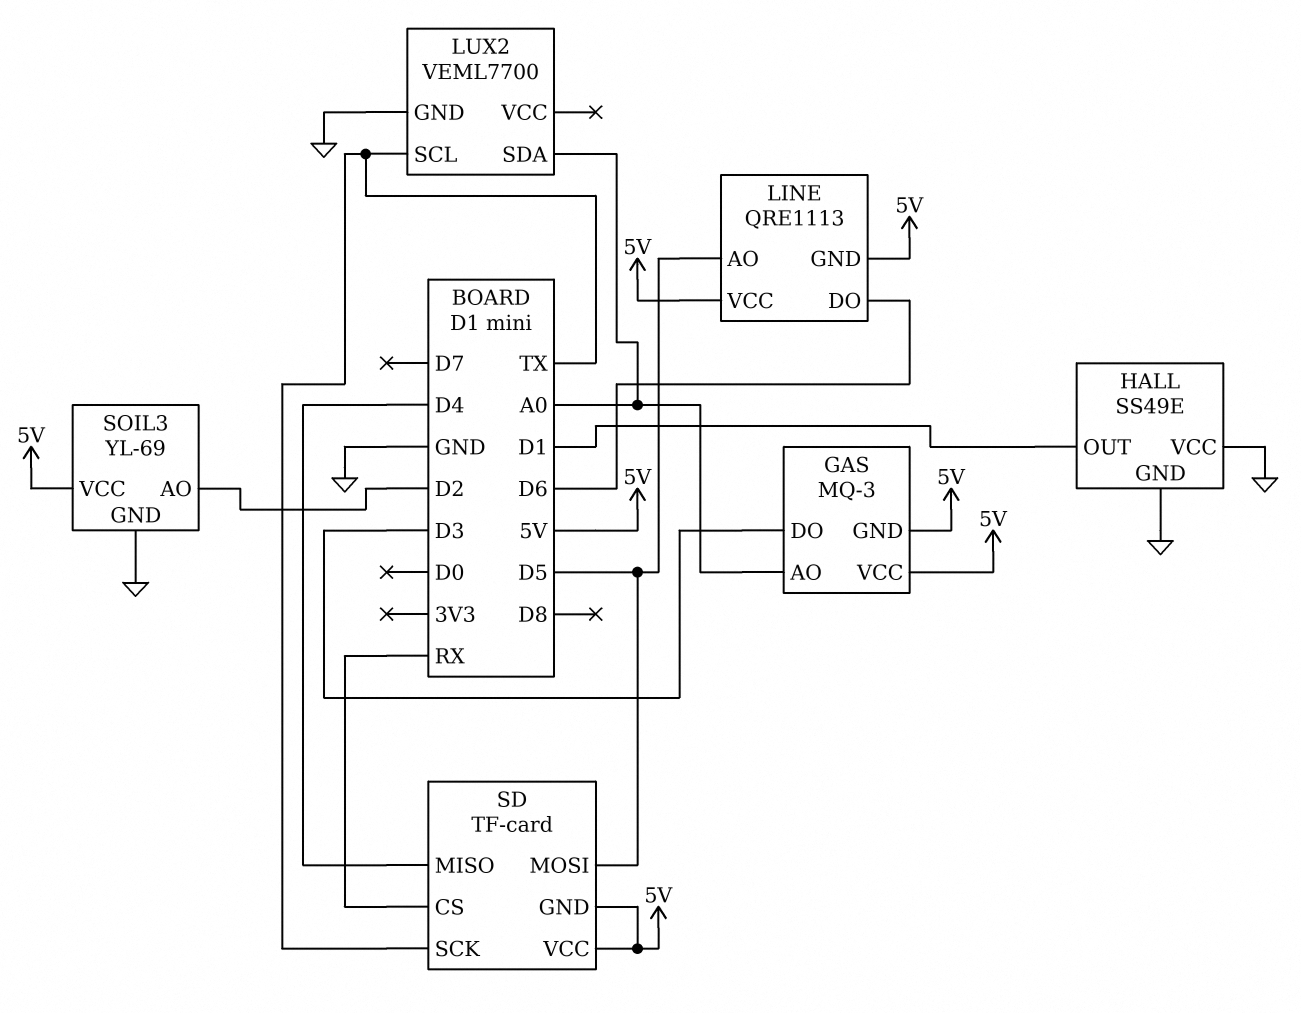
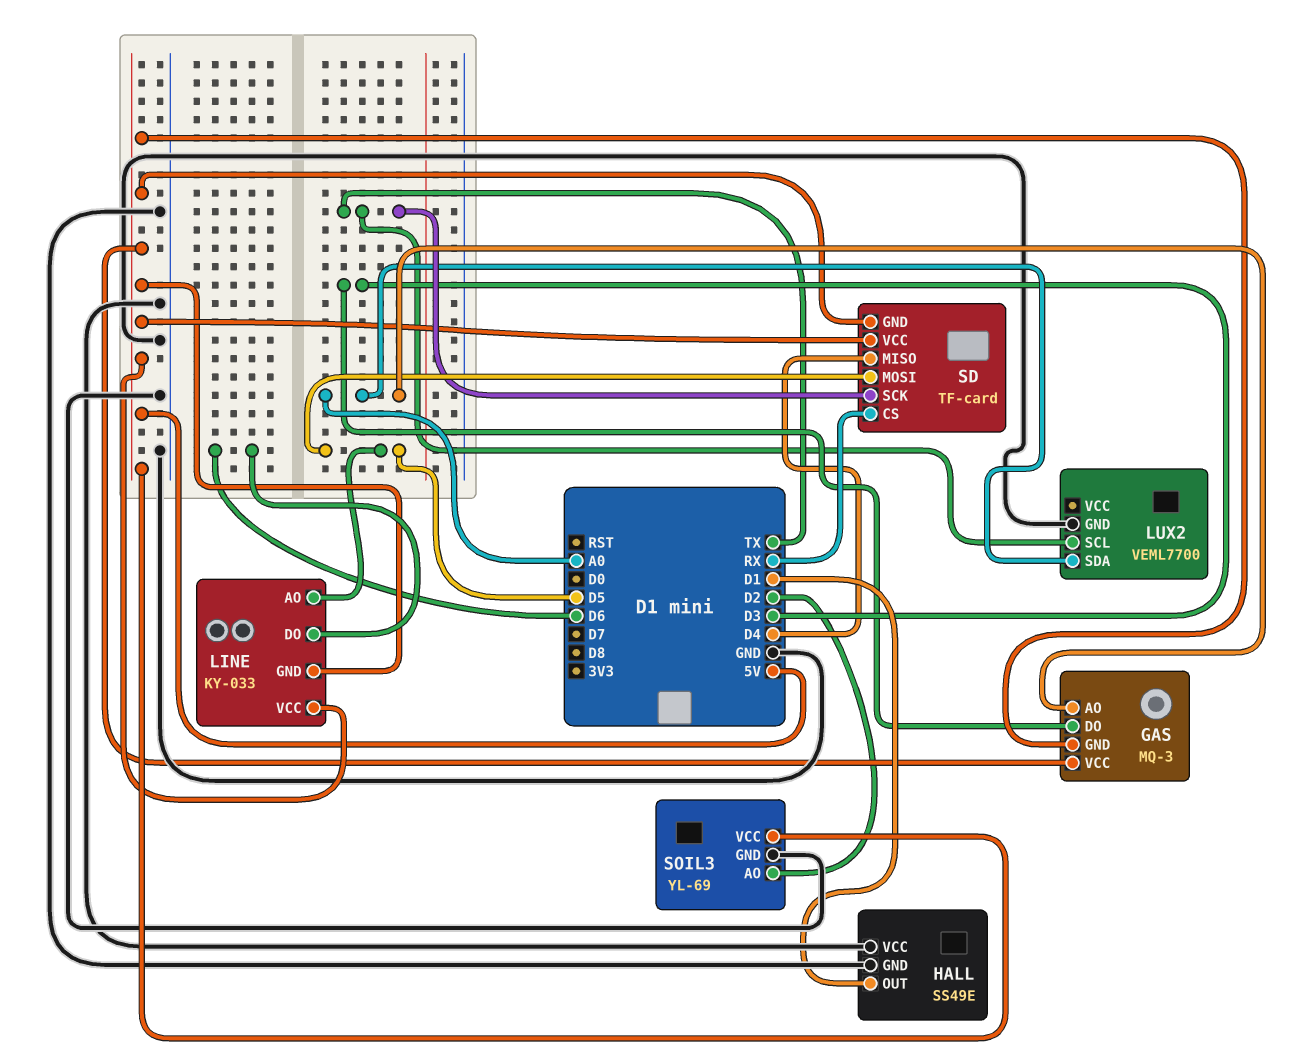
LINE: QRE1113 -> KY-033

